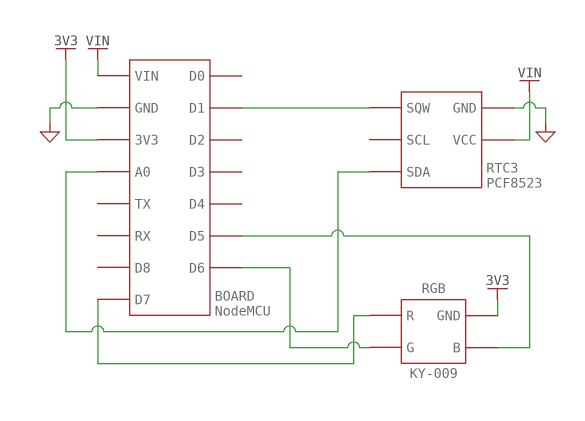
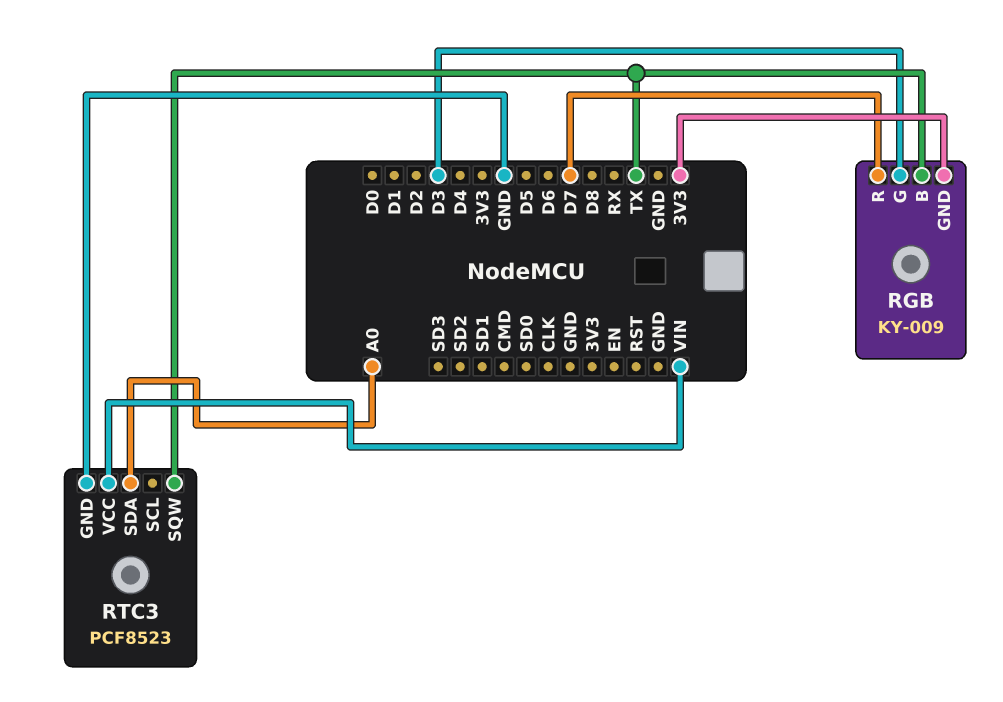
RGB pin B: D5 -> TX
RGB pin G: D6 -> D3
RTC3 pin SQW: D1 -> TX

